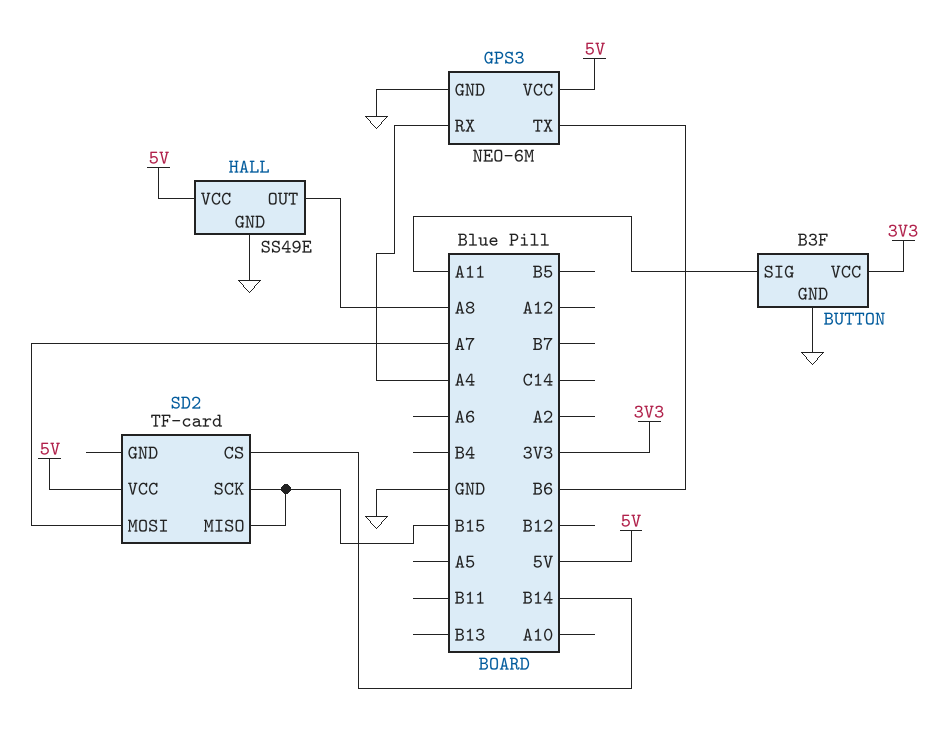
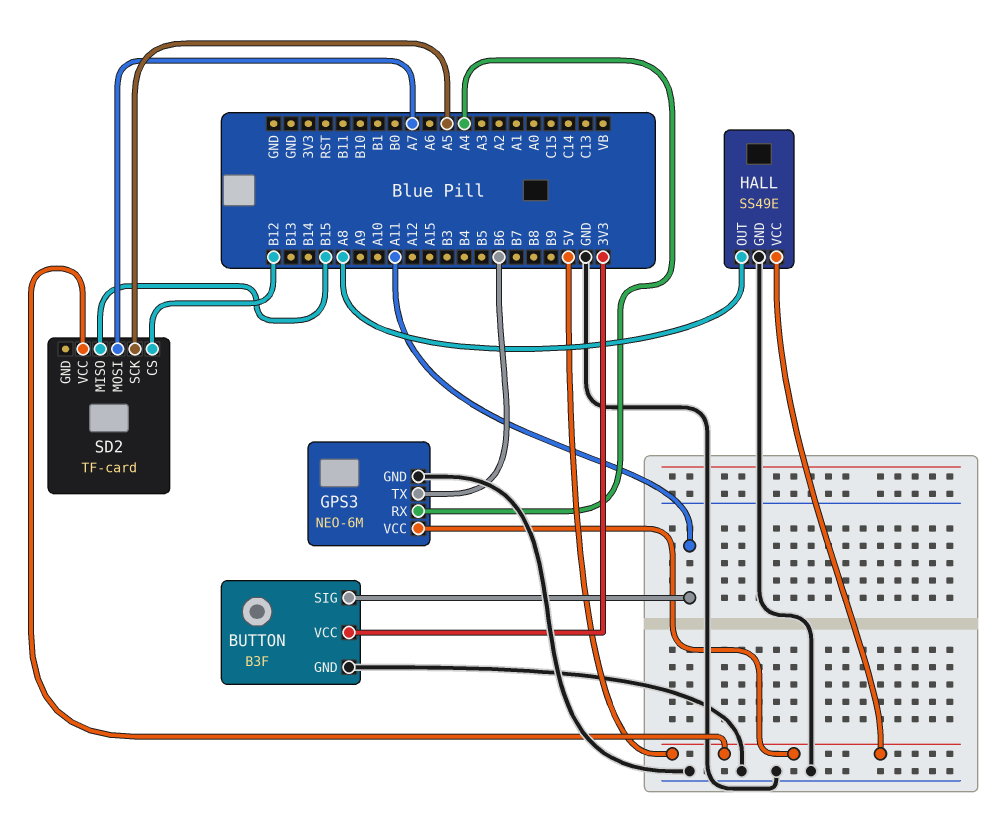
SD2 pin CS: B14 -> B12
SD2 pin SCK: B15 -> A5

